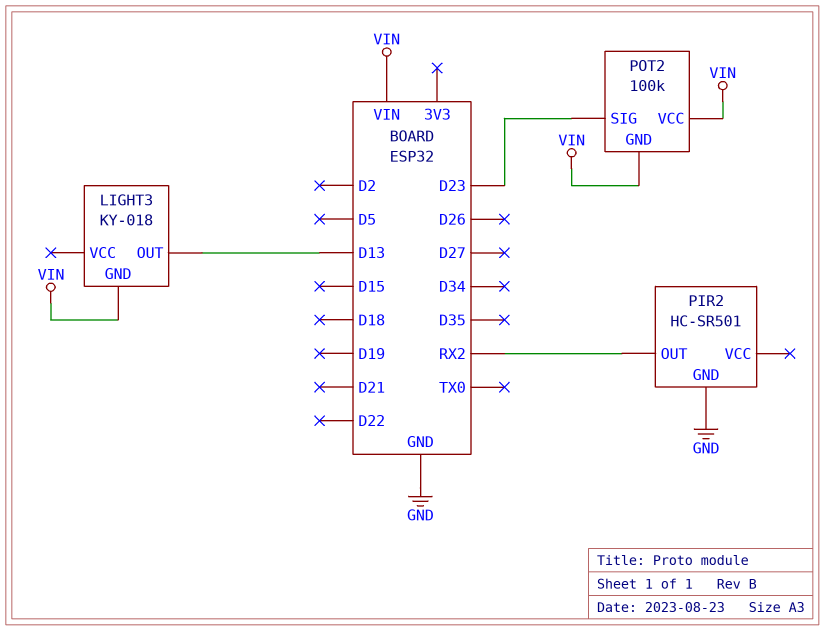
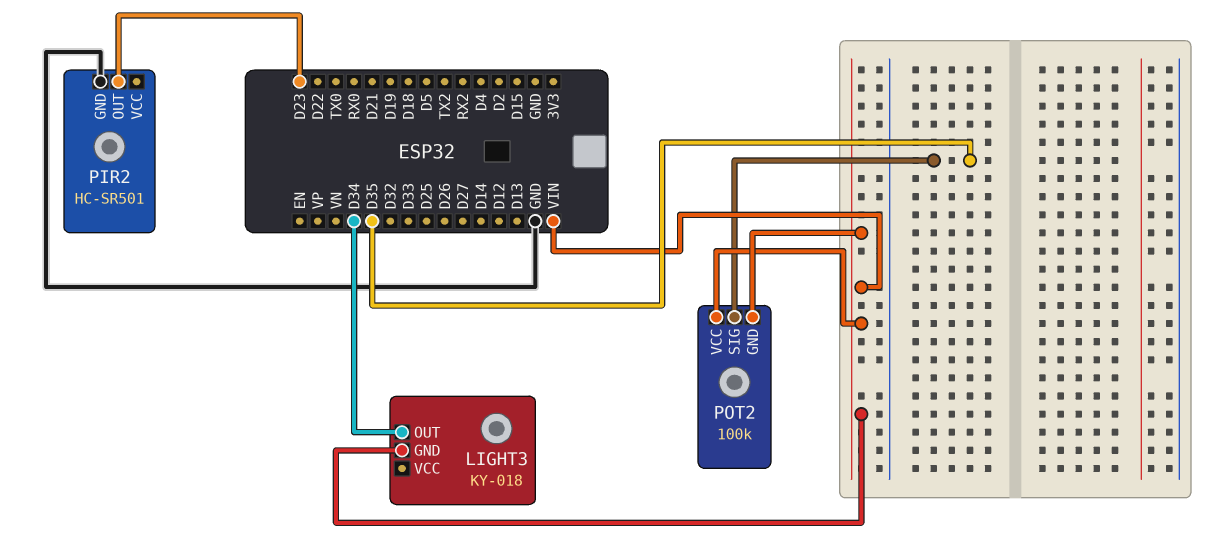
LIGHT3 pin OUT: D13 -> D34
PIR2 pin OUT: RX2 -> D23
POT2 pin SIG: D23 -> D35

